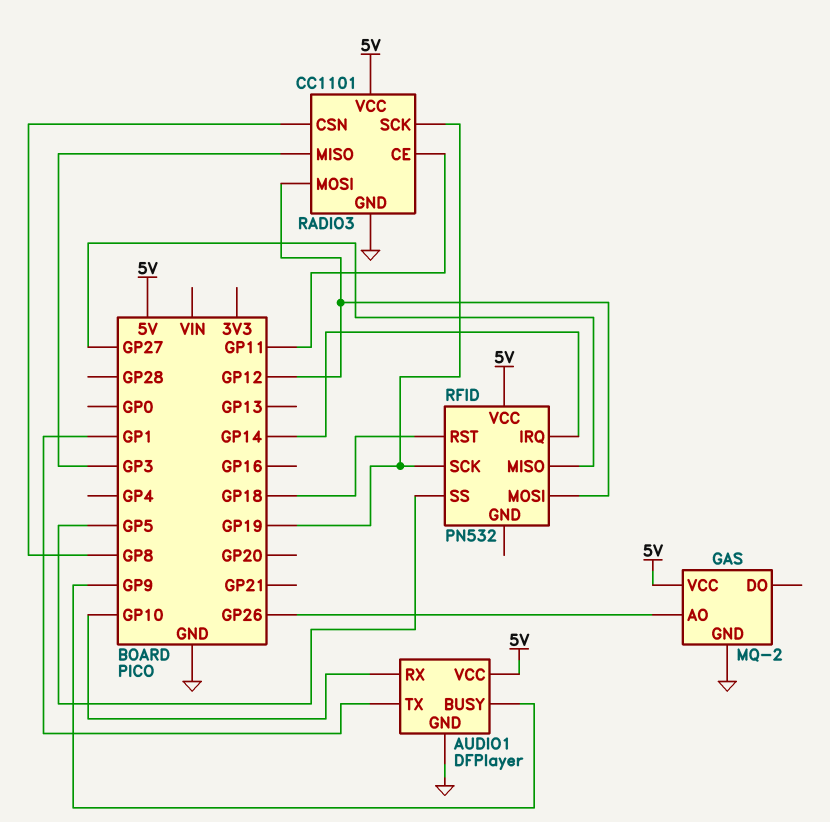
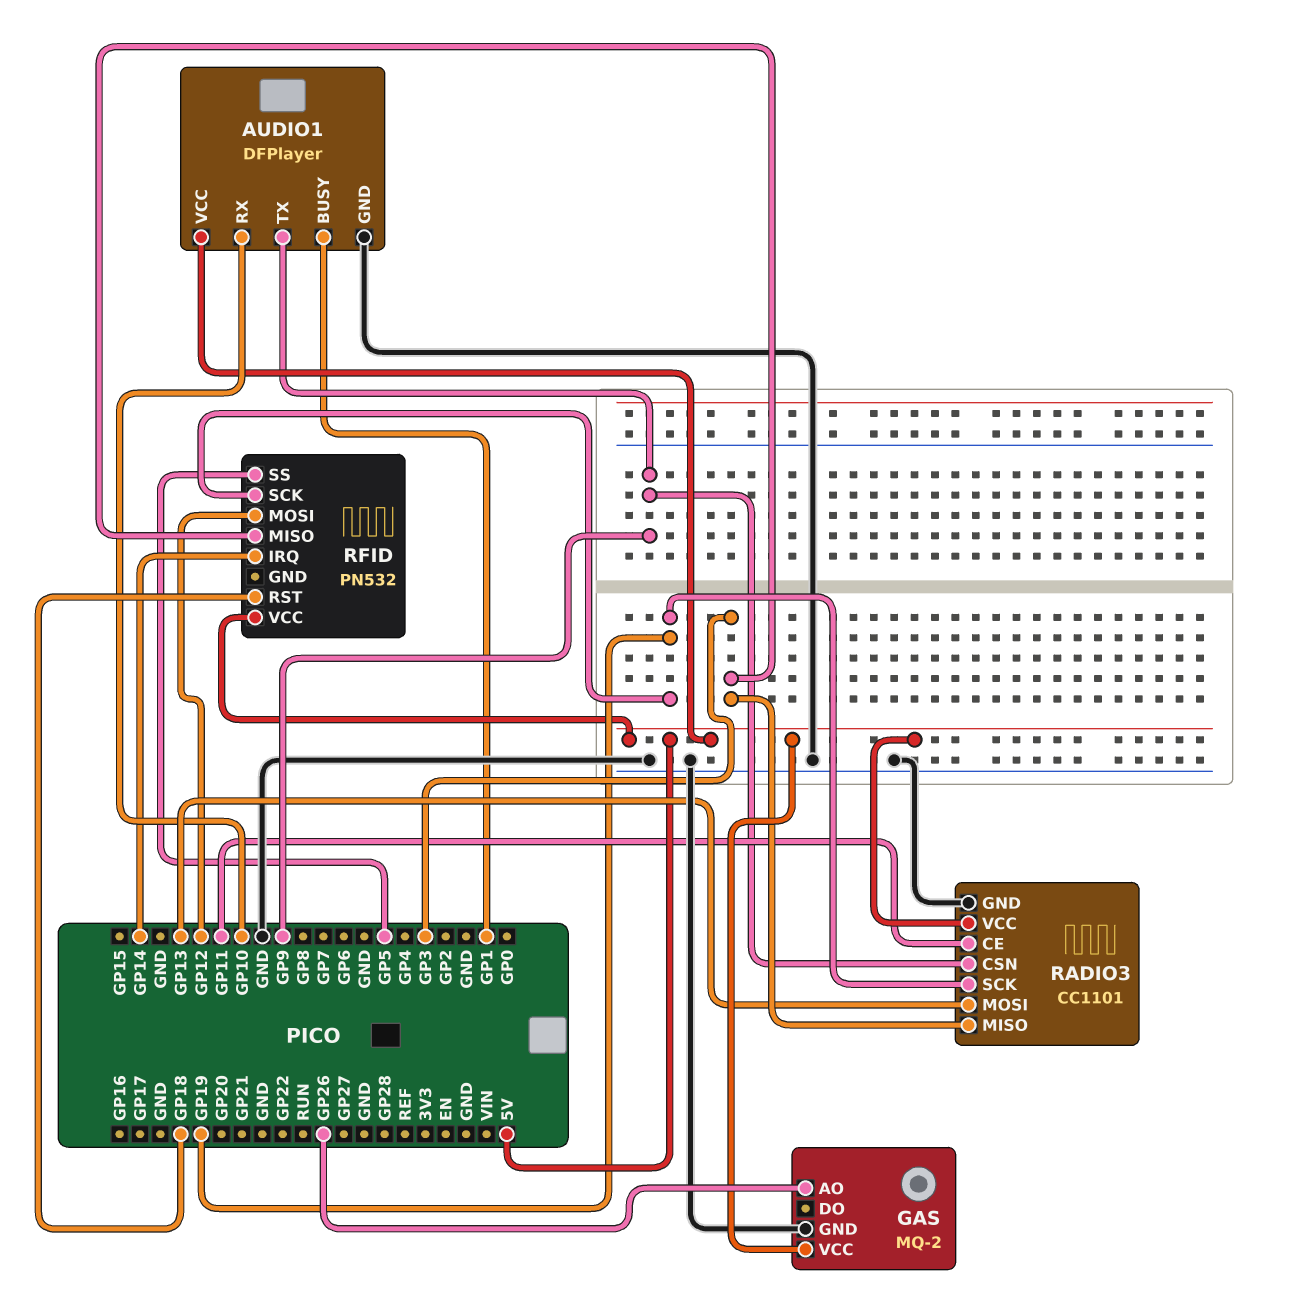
AUDIO1 pin BUSY: GP9 -> GP1
AUDIO1 pin TX: GP1 -> GP9
RADIO3 pin CSN: GP8 -> GP9
RADIO3 pin MOSI: GP12 -> GP13
RFID pin MISO: GP27 -> GP3

